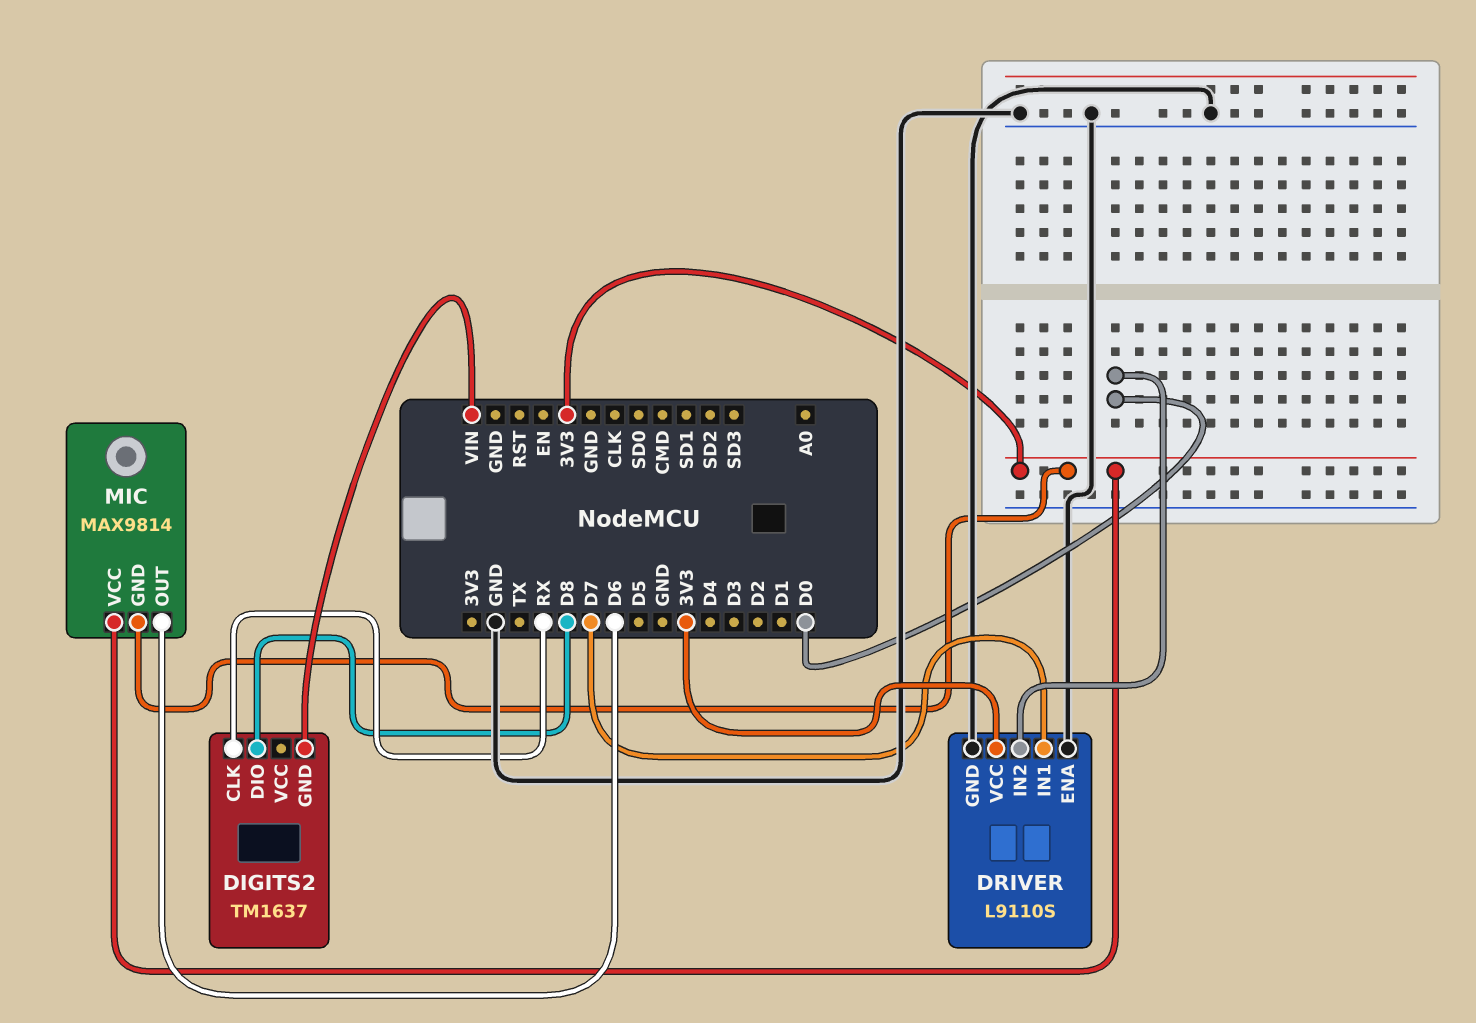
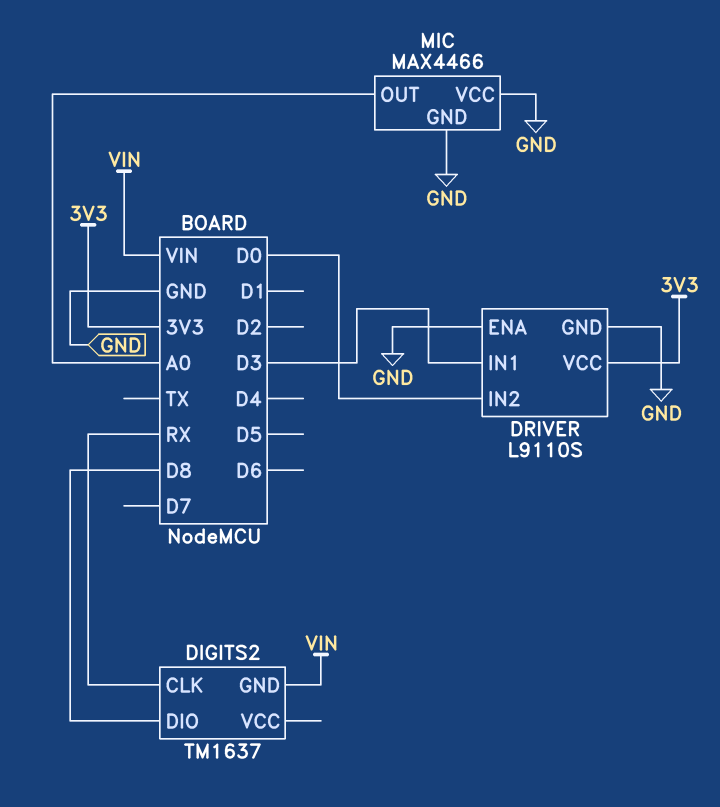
DRIVER pin IN1: D7 -> D3
MIC: MAX9814 -> MAX4466
MIC pin GND: 3V3 -> GND
MIC pin OUT: D6 -> A0
MIC pin VCC: 3V3 -> GND

